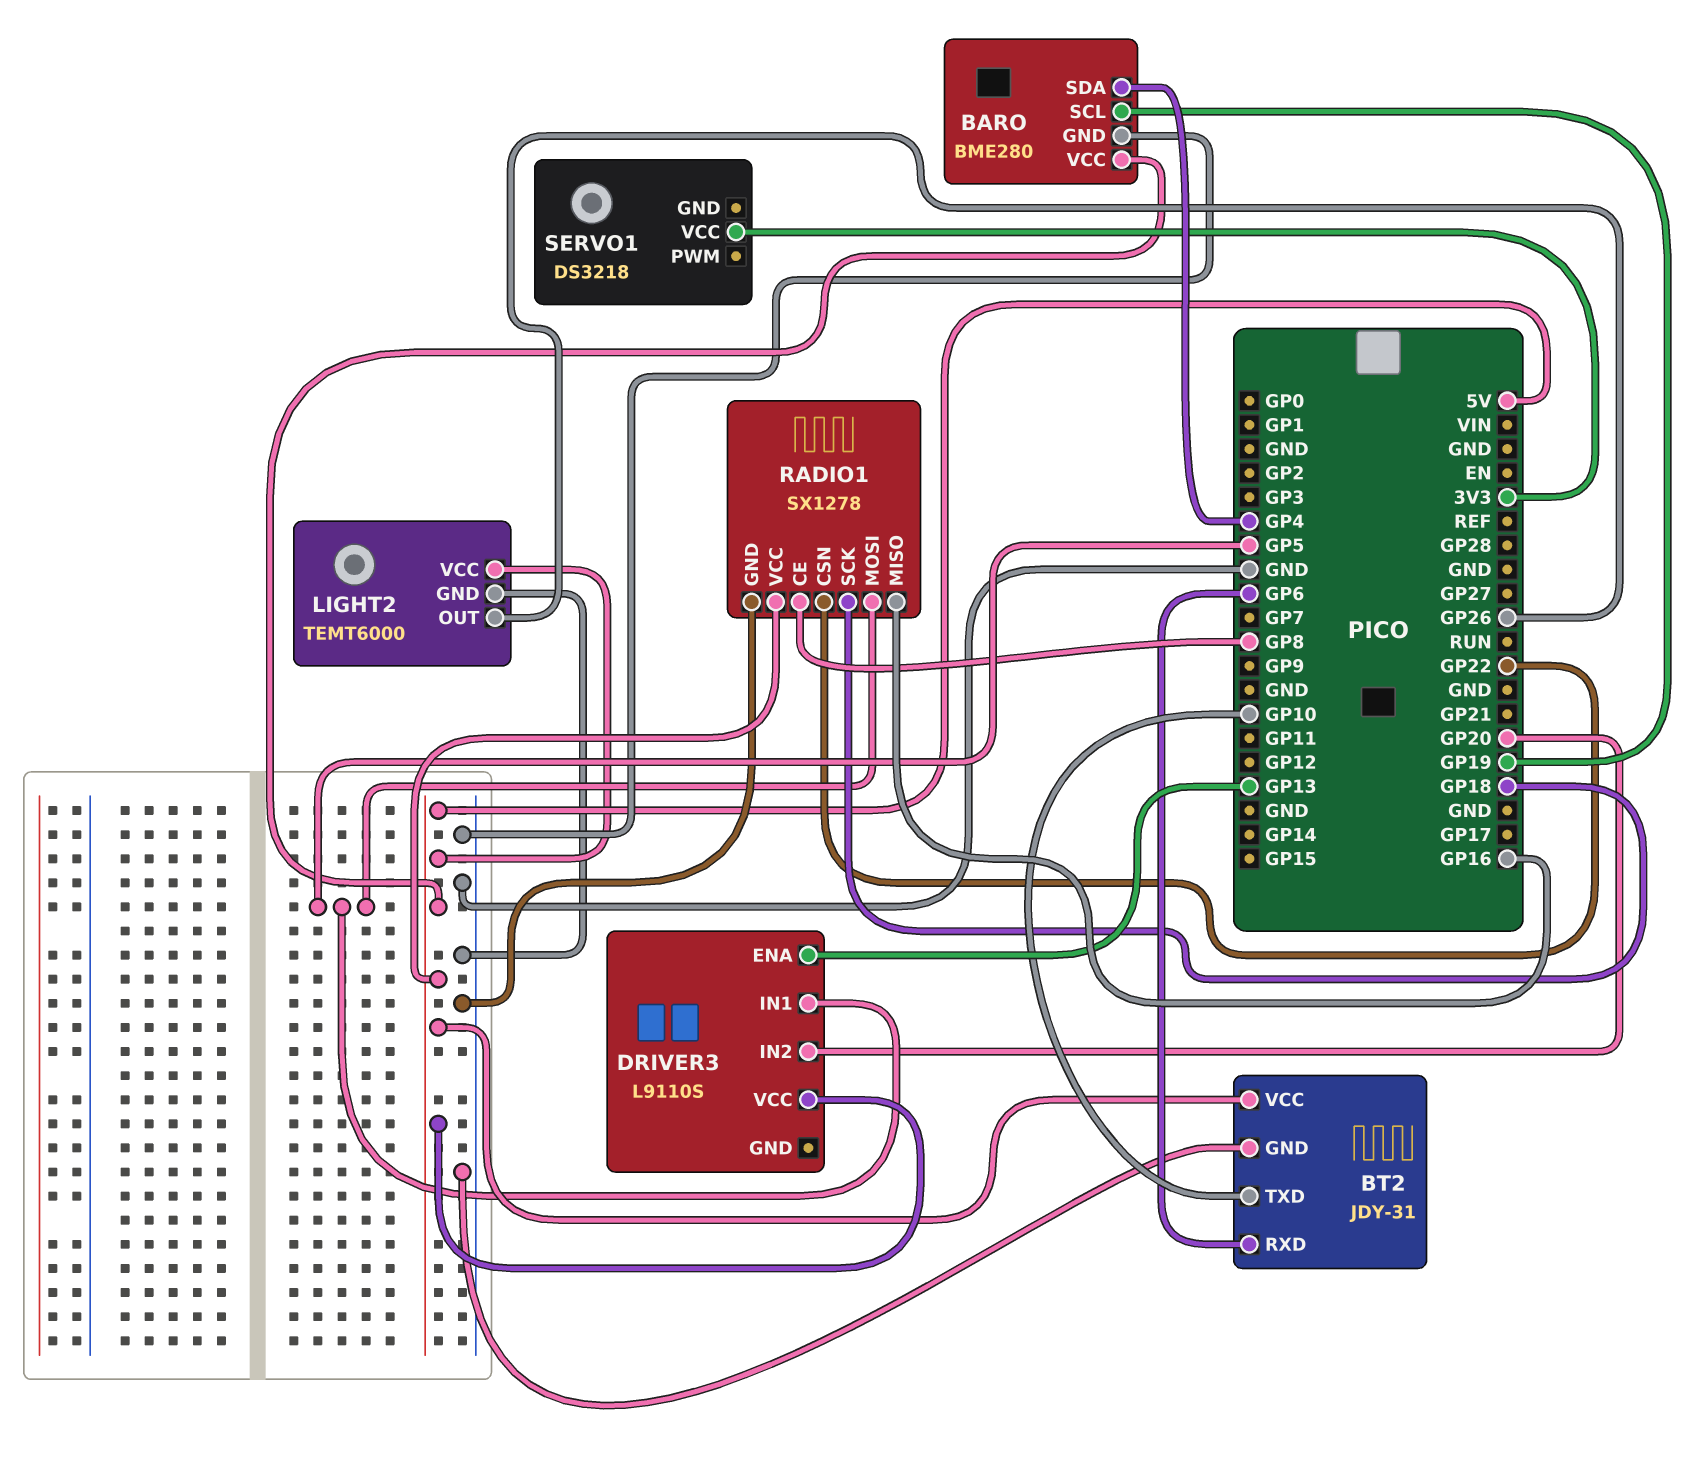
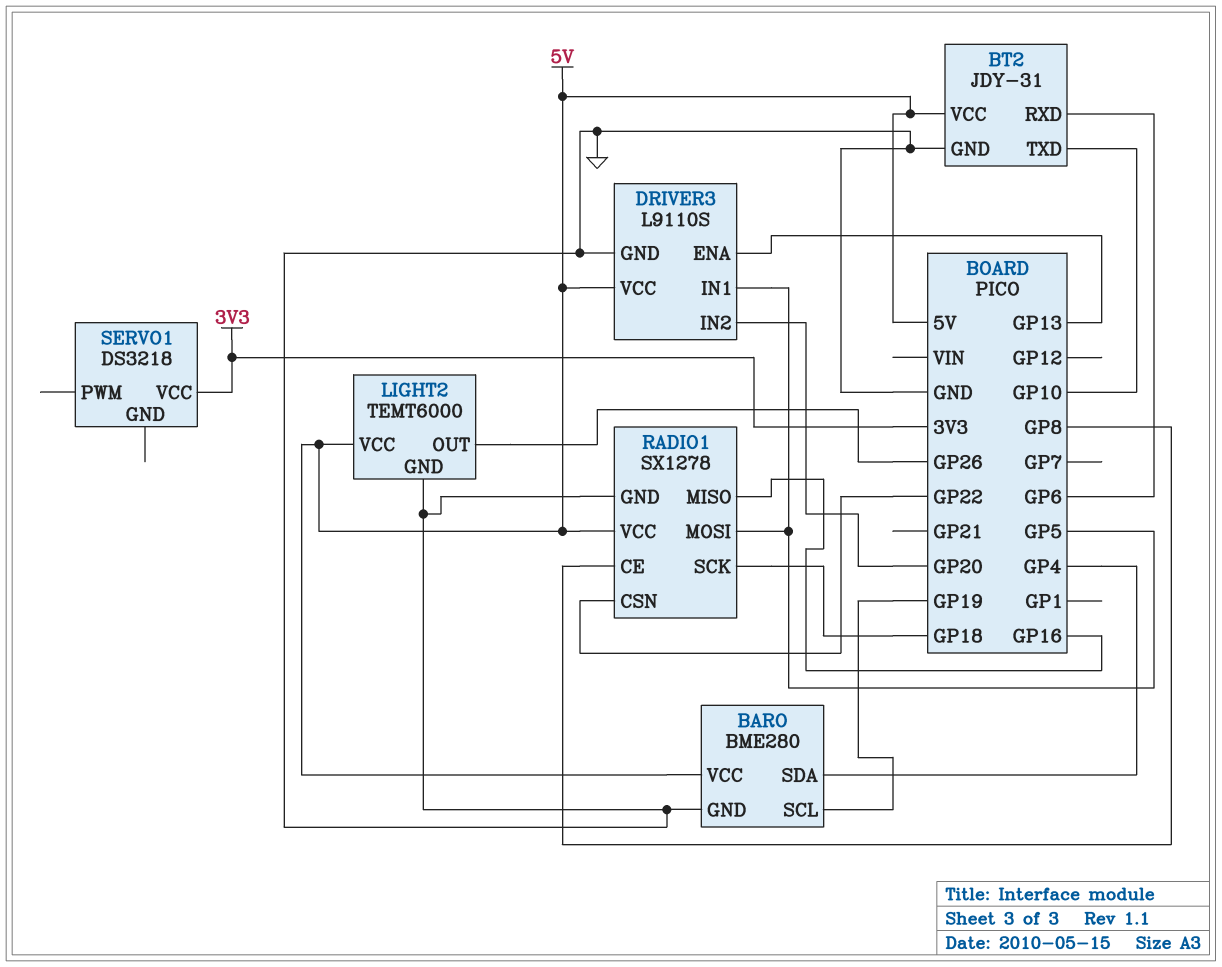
DRIVER3 pin GND: none -> GND

